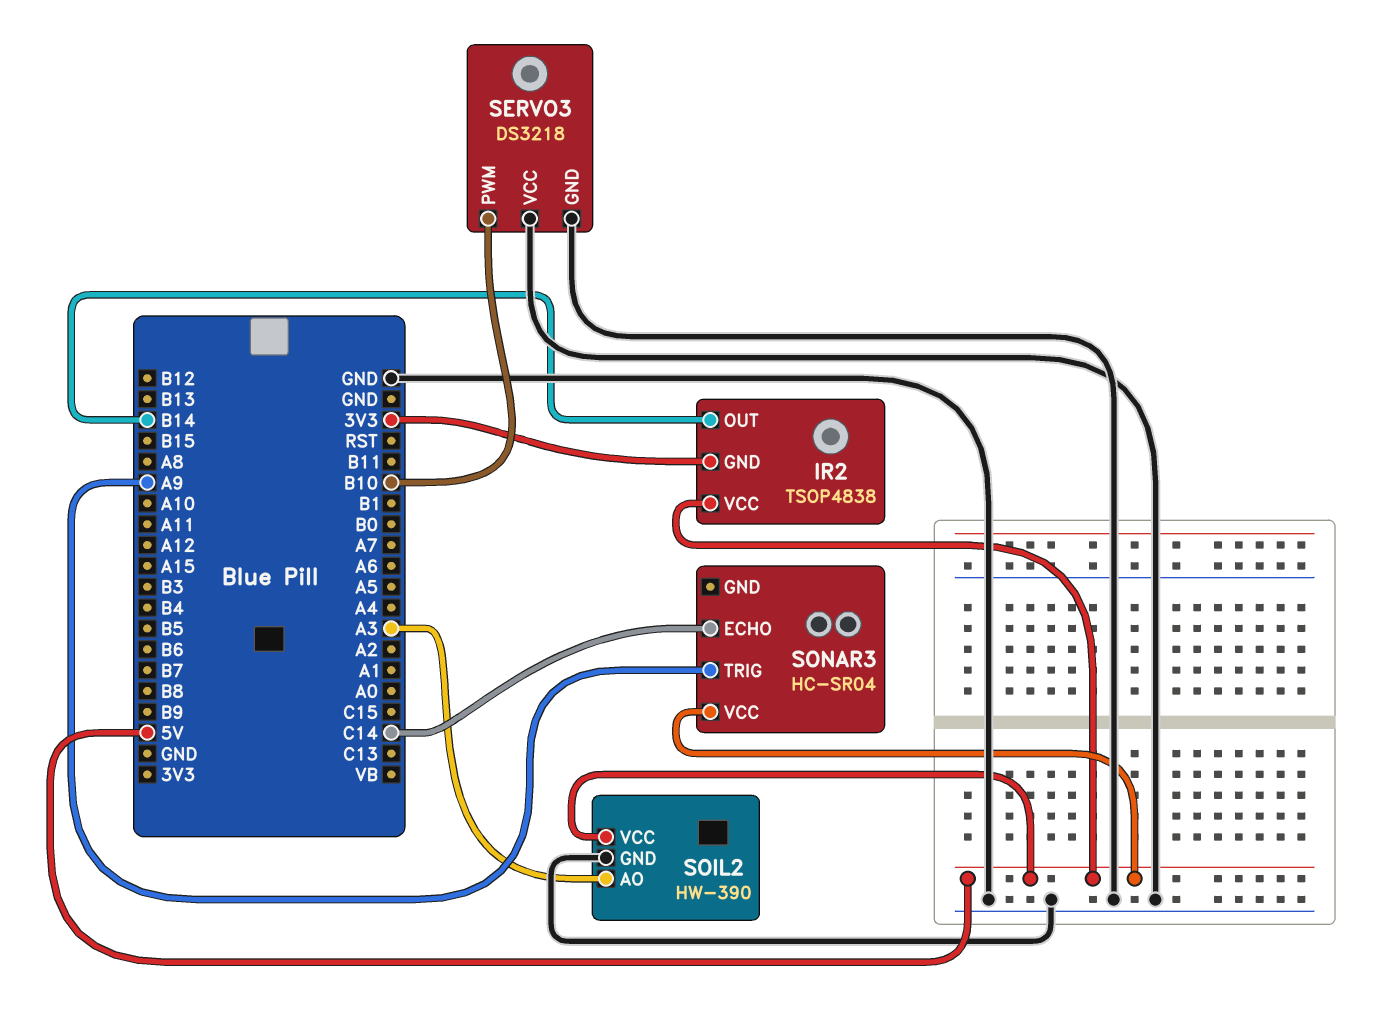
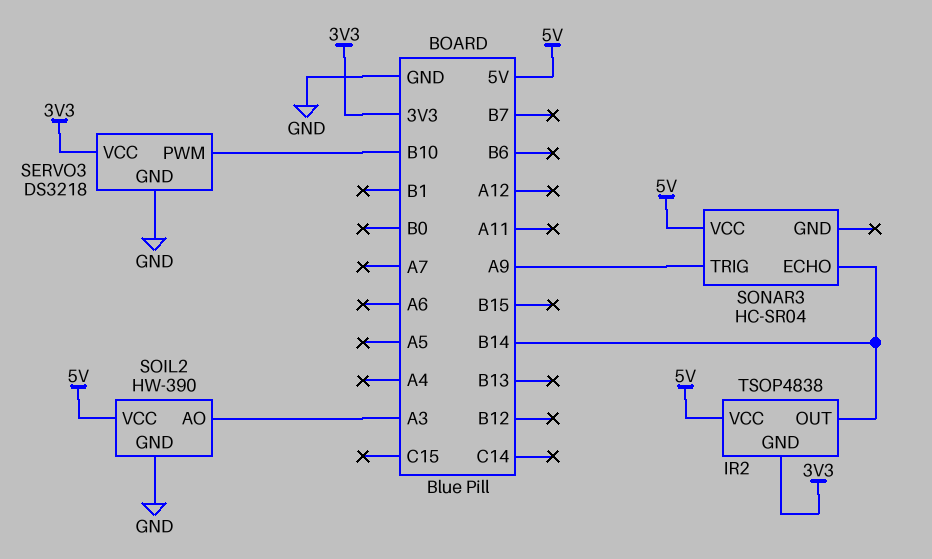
SERVO3 pin VCC: GND -> 3V3
SONAR3 pin ECHO: C14 -> B14

